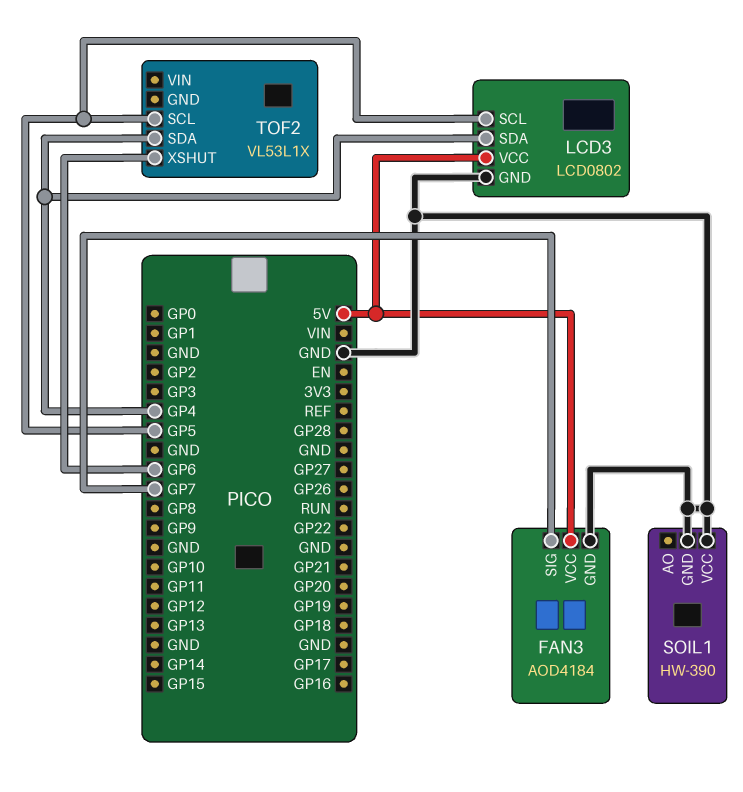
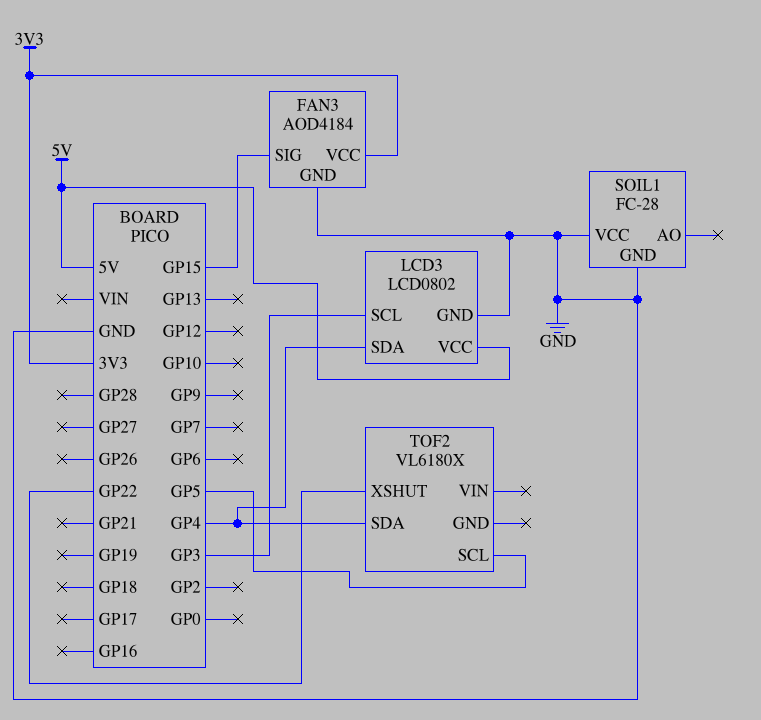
FAN3 pin SIG: GP7 -> GP15
FAN3 pin VCC: 5V -> 3V3
LCD3 pin SCL: GP5 -> GP3
SOIL1: HW-390 -> FC-28
TOF2: VL53L1X -> VL6180X
TOF2 pin XSHUT: GP6 -> GP22

